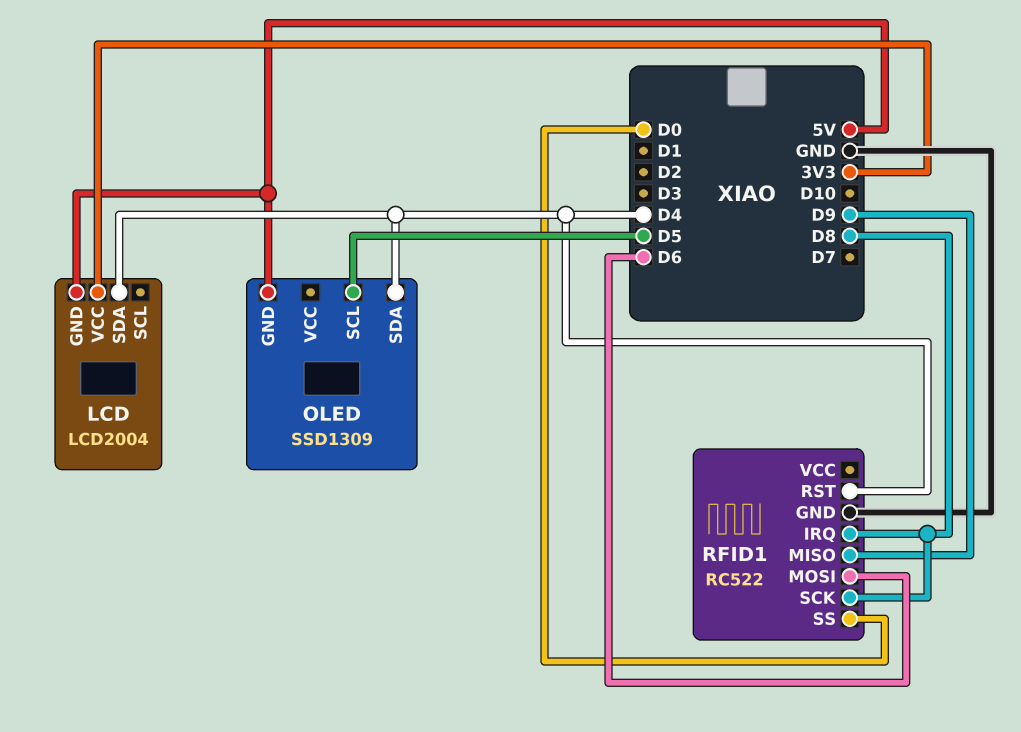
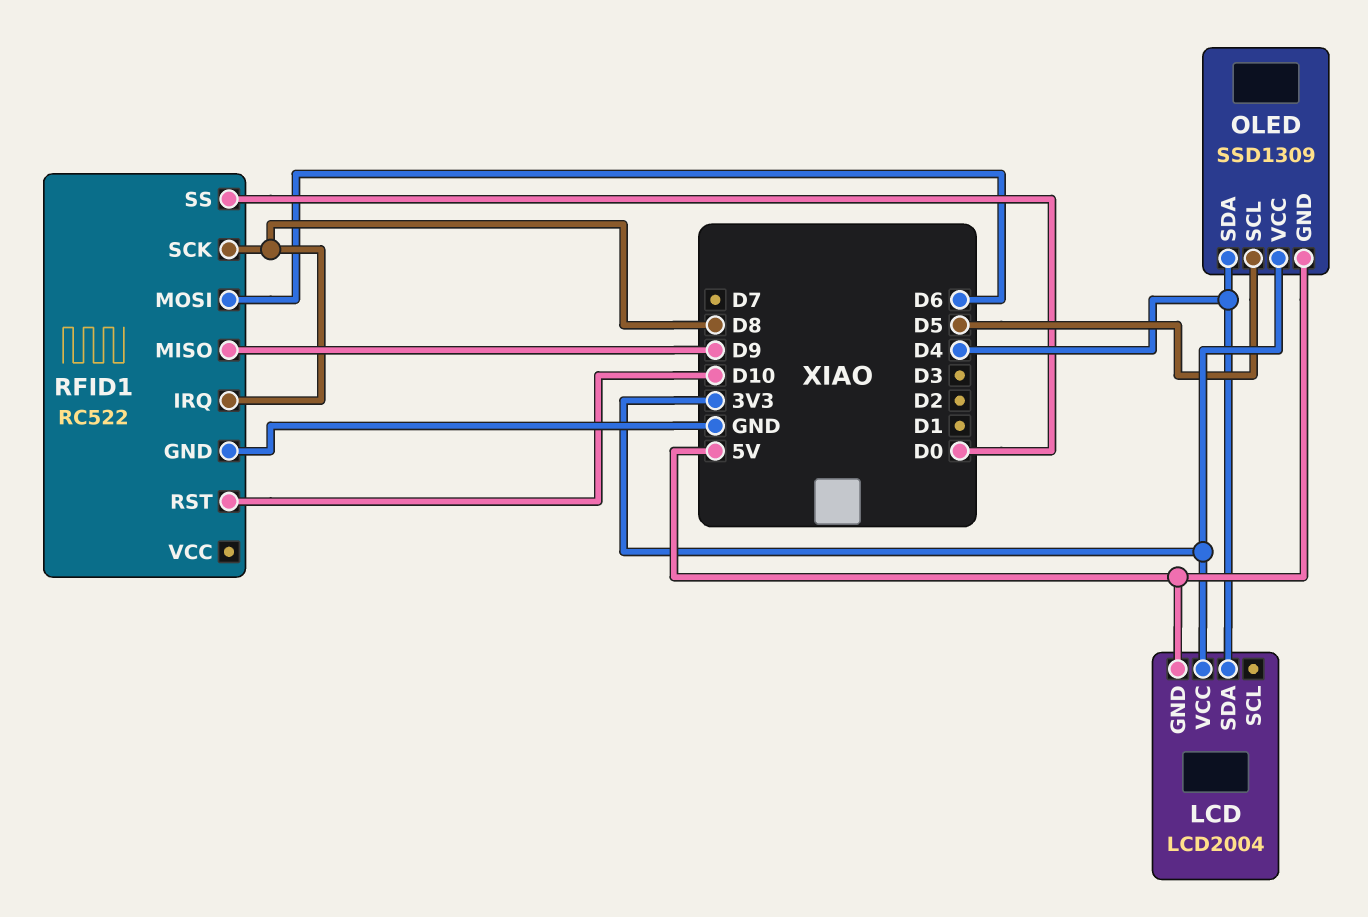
OLED pin VCC: none -> 3V3
RFID1 pin RST: D4 -> D10

